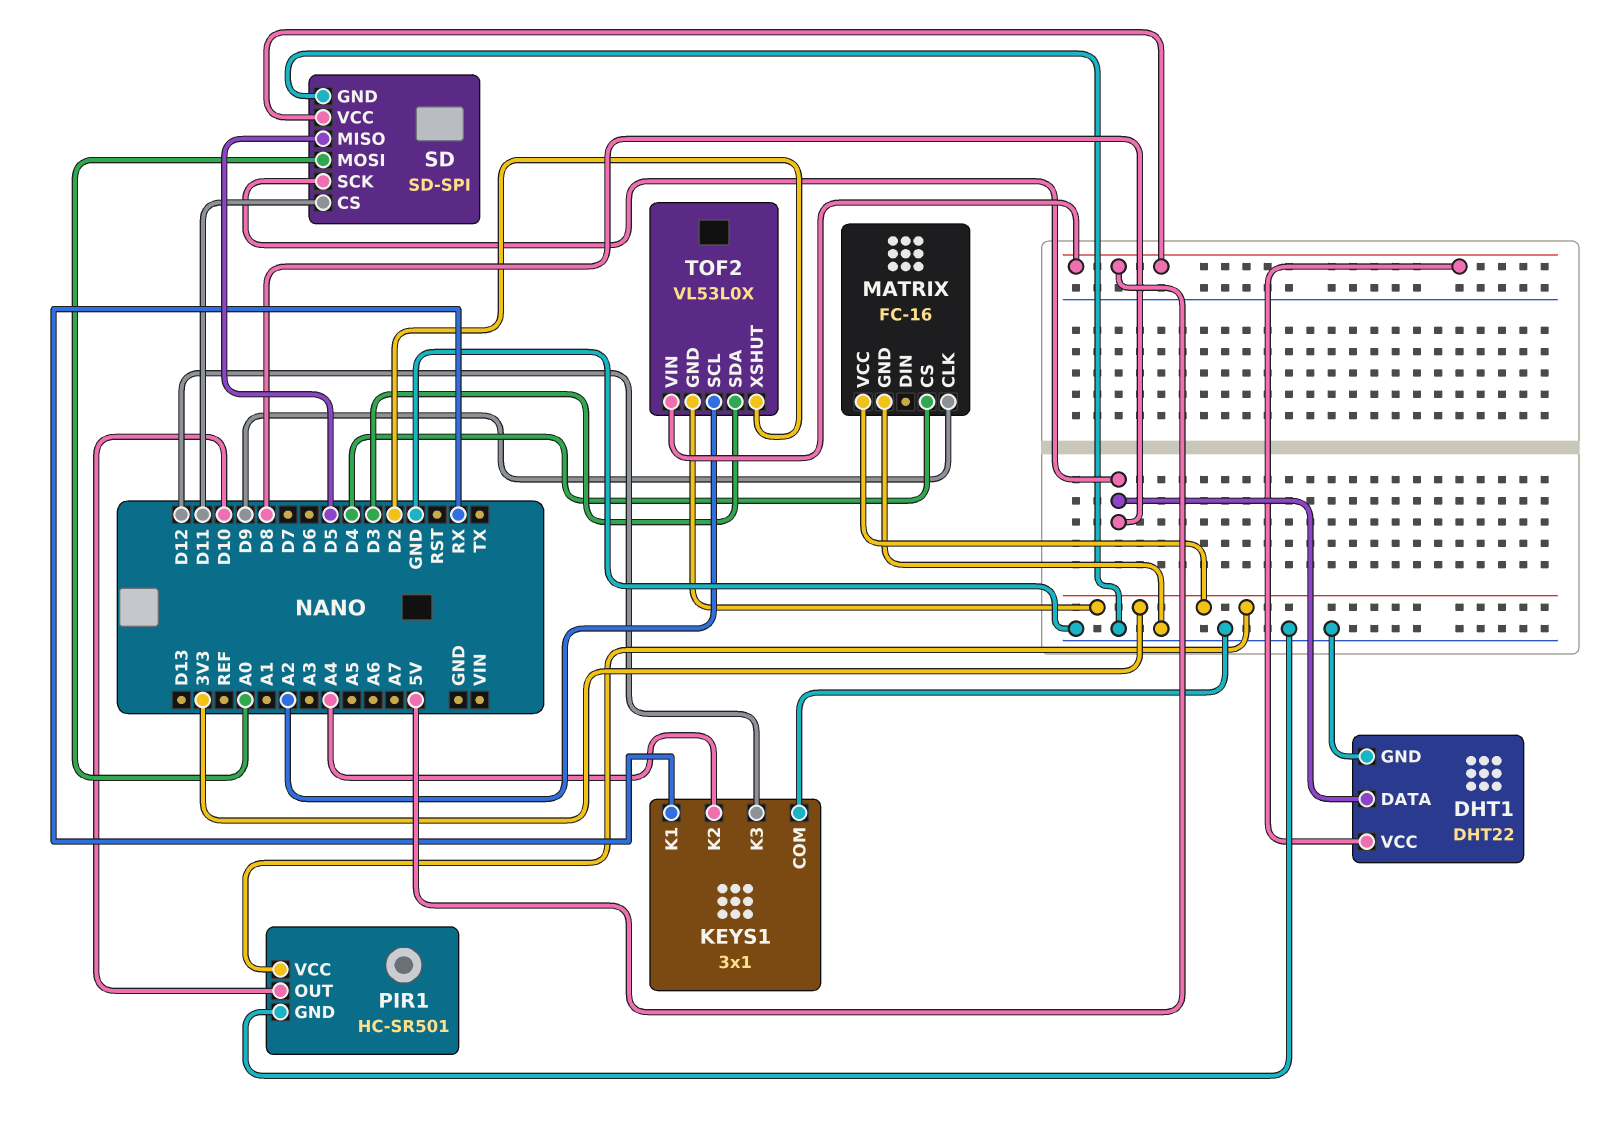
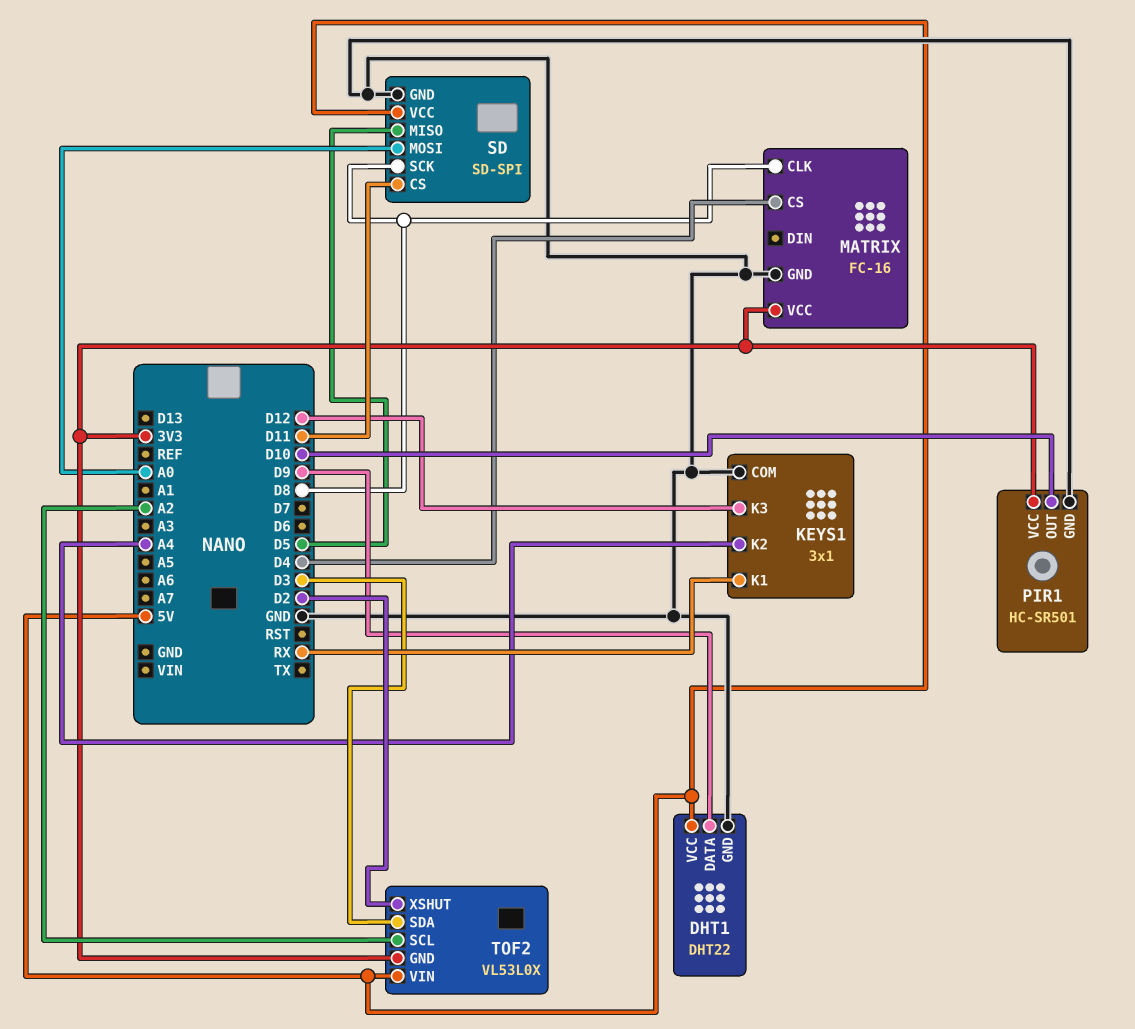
DHT1 pin DATA: D8 -> D9
MATRIX pin CLK: D9 -> D8

